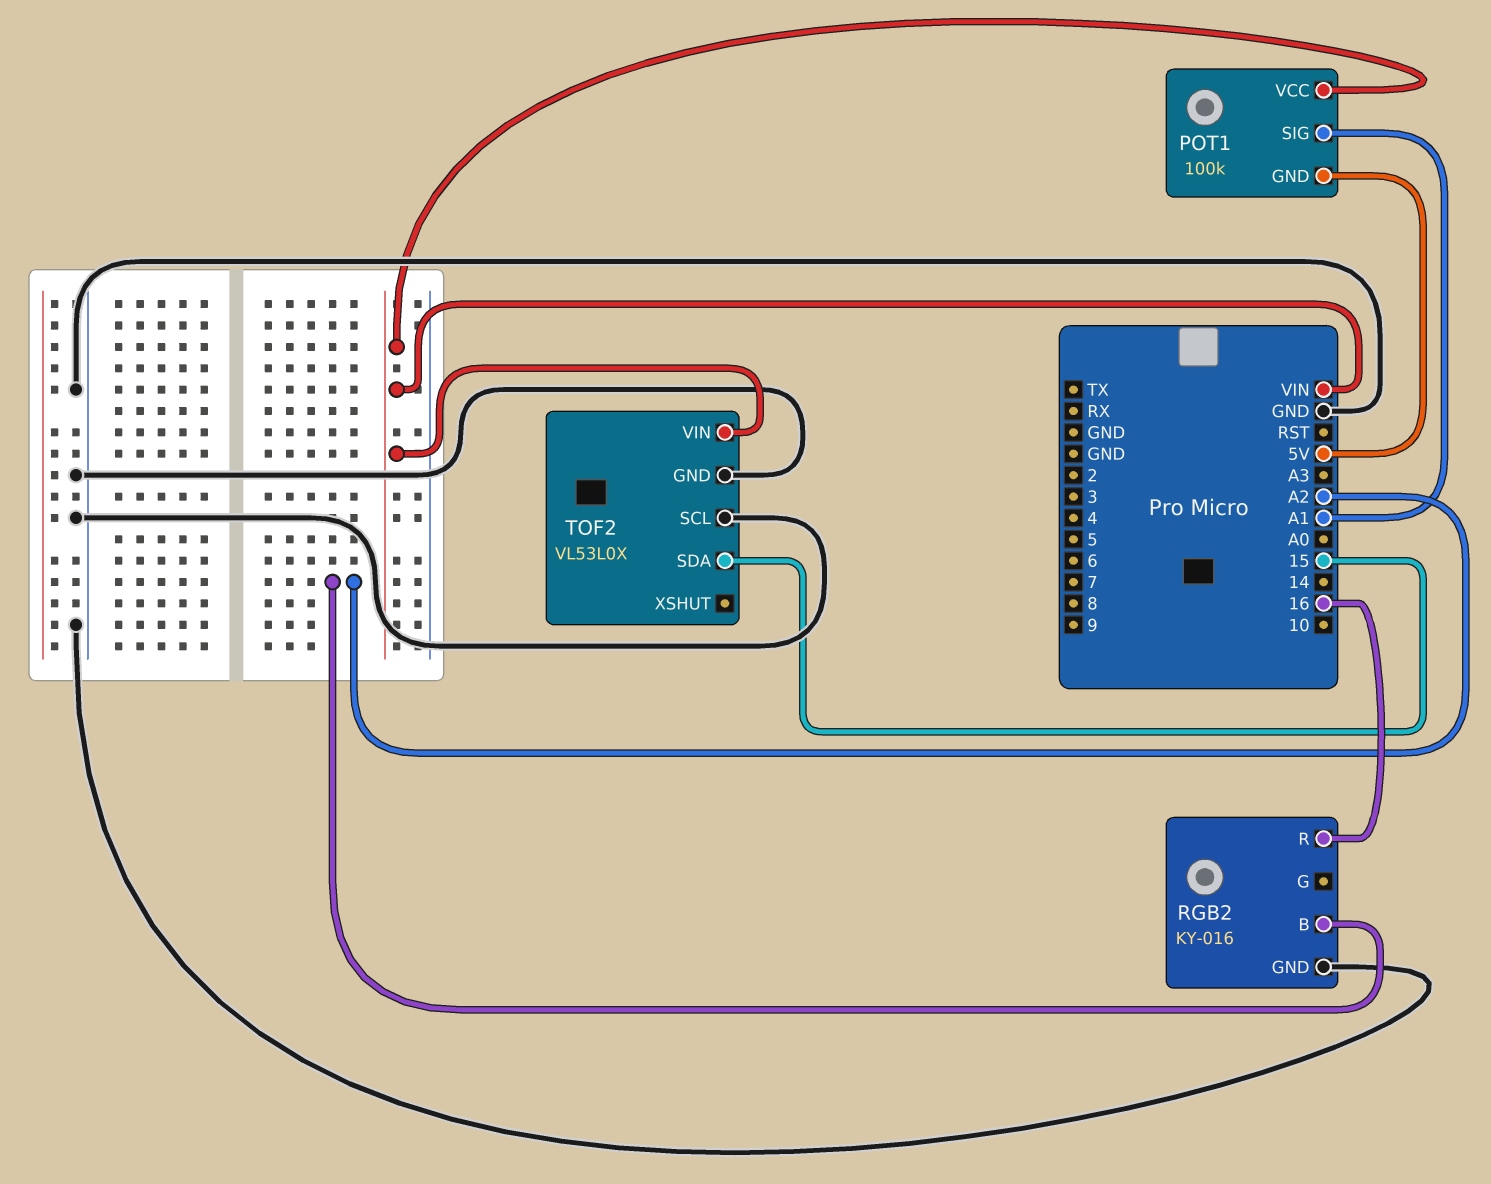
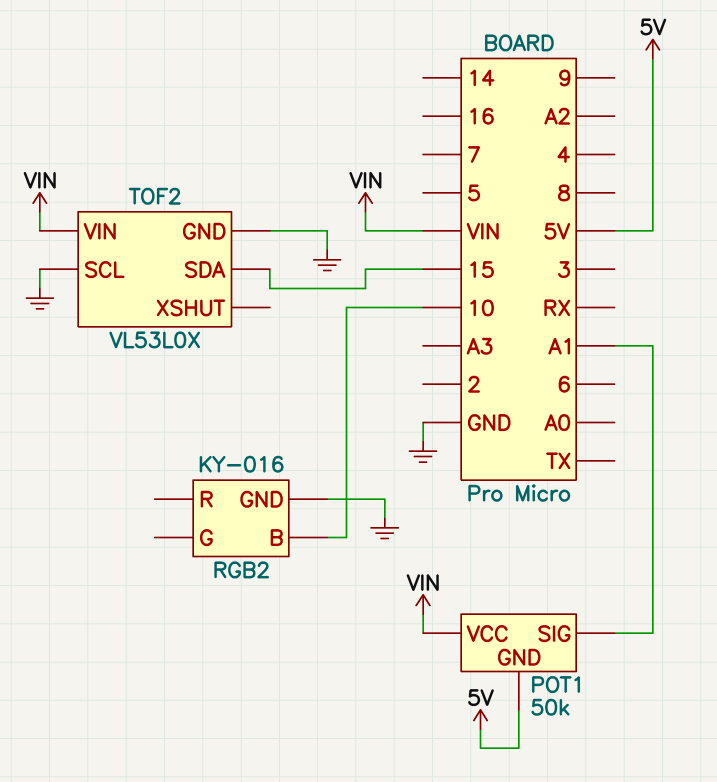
POT1: 100k -> 50k
RGB2 pin B: A2 -> 10
RGB2 pin R: 16 -> none

